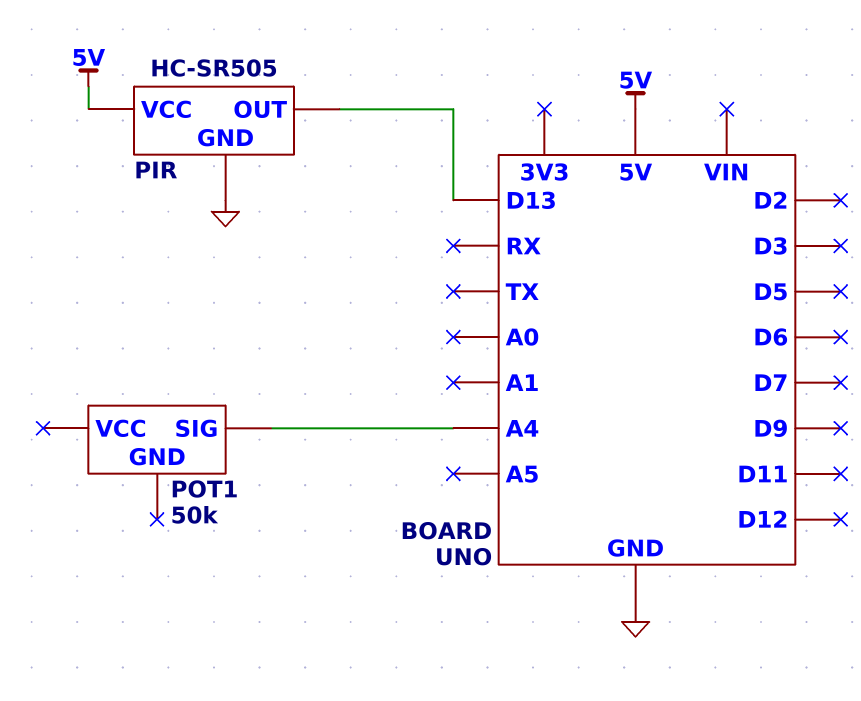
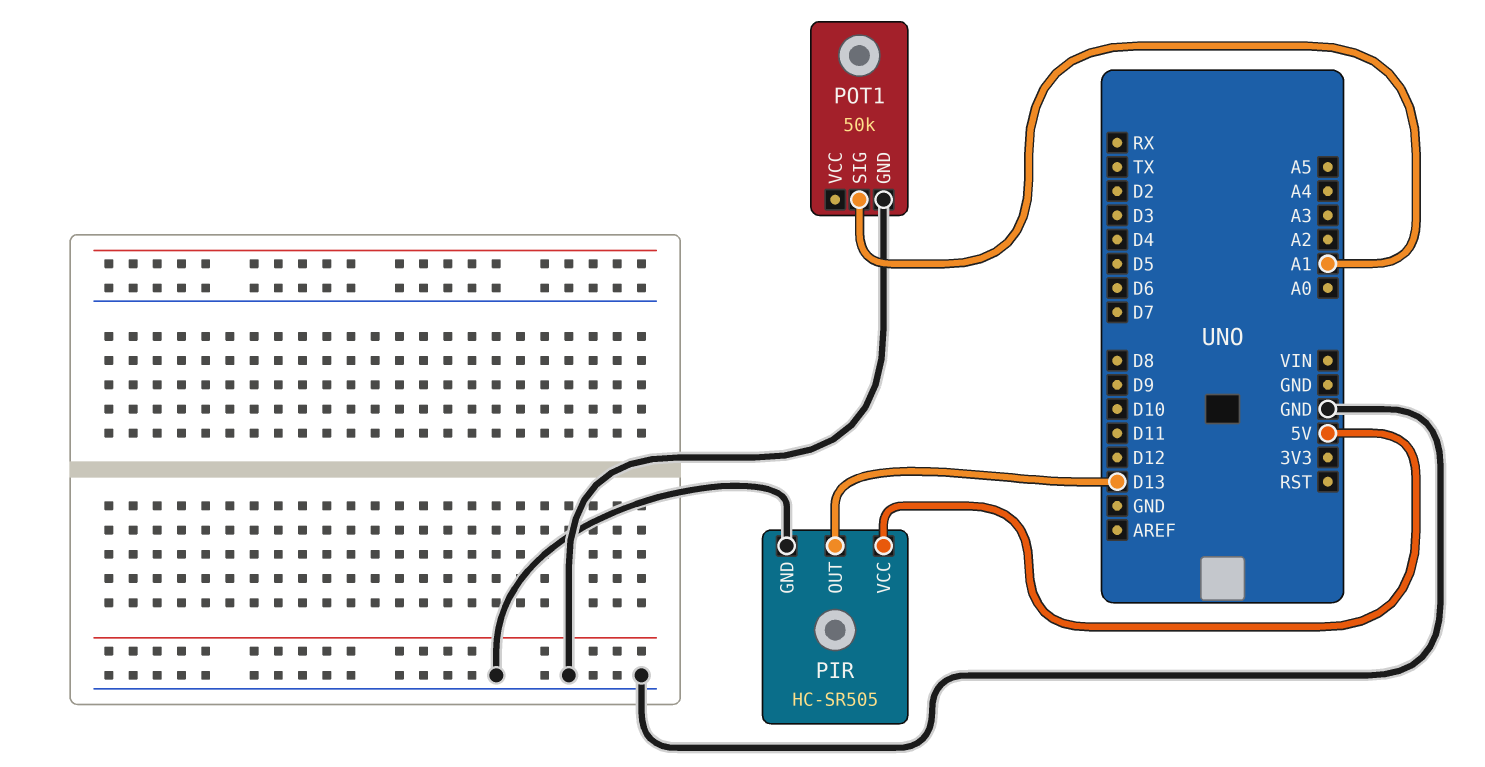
POT1 pin GND: none -> GND
POT1 pin SIG: A4 -> A1

